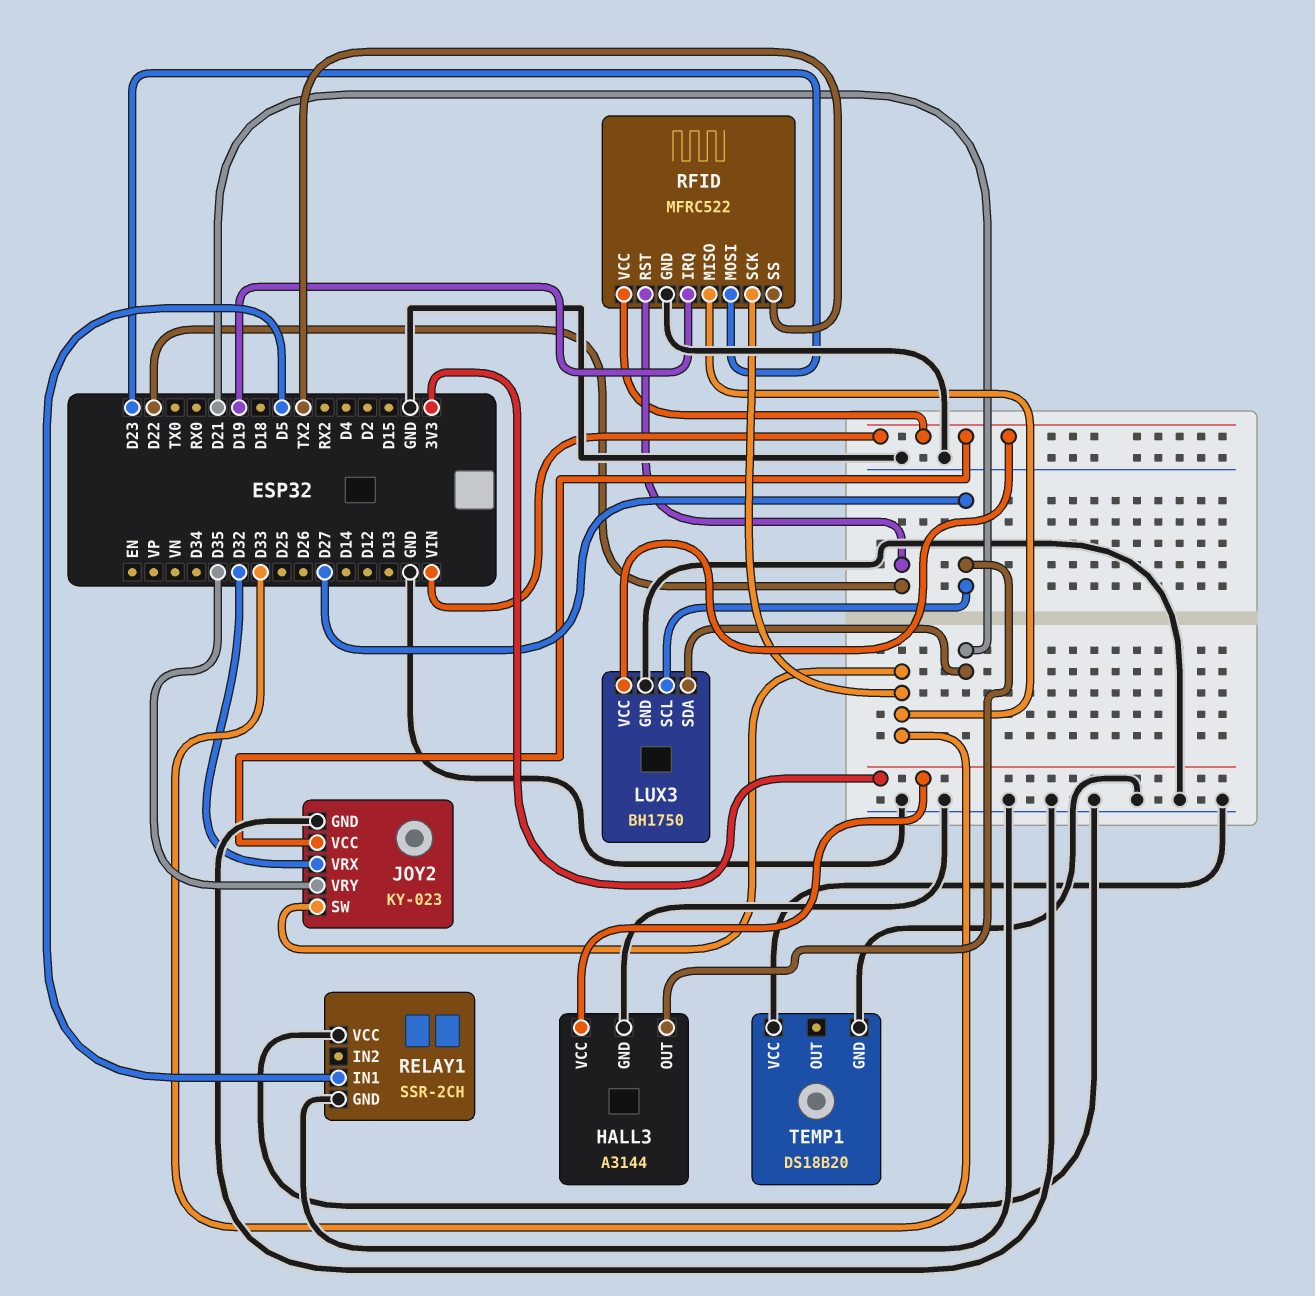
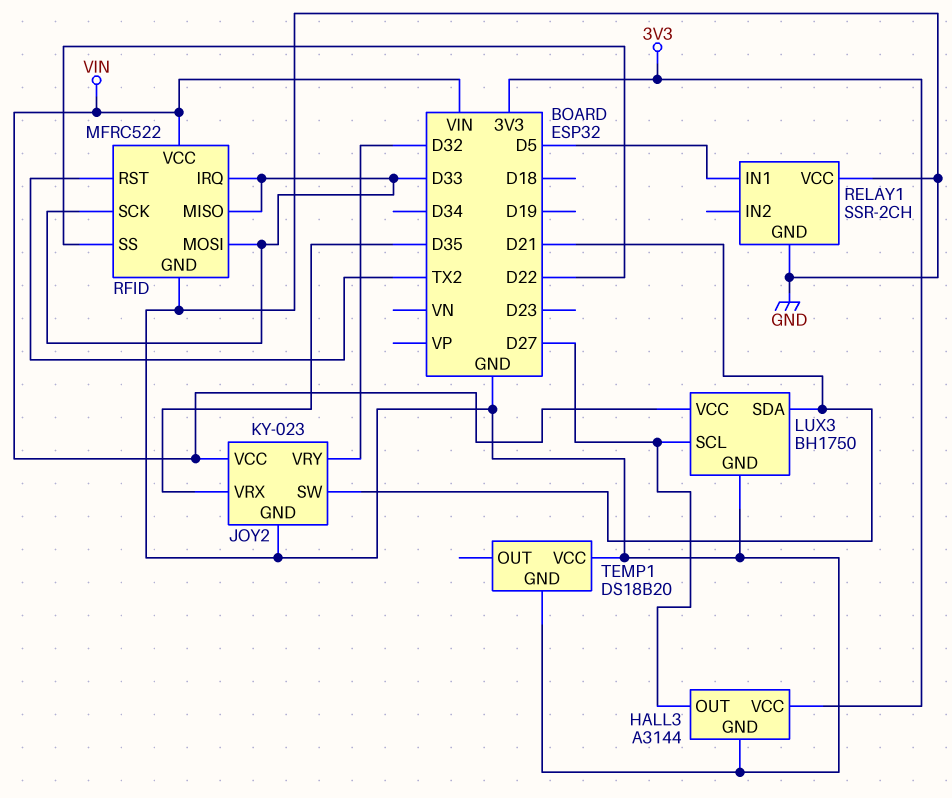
JOY2 pin SW: D33 -> D21
JOY2 pin VRX: D32 -> D35
JOY2 pin VRY: D35 -> D32
RFID pin IRQ: D19 -> D33
RFID pin MOSI: D23 -> D33
RFID pin RST: D22 -> TX2
RFID pin SS: TX2 -> D22

